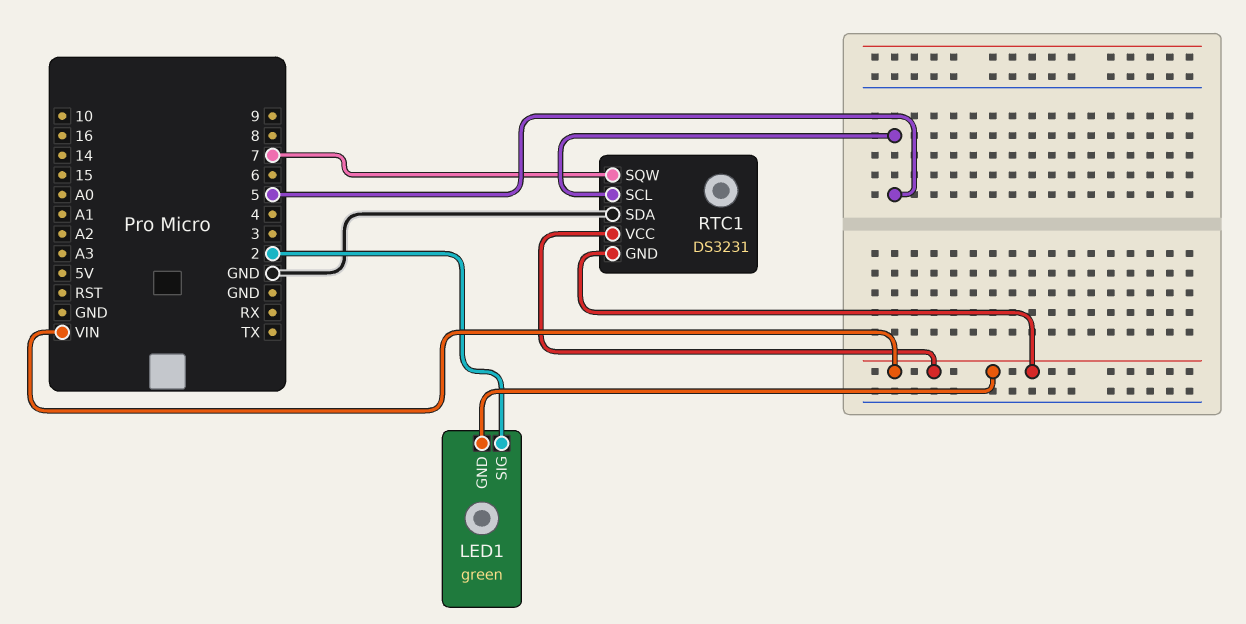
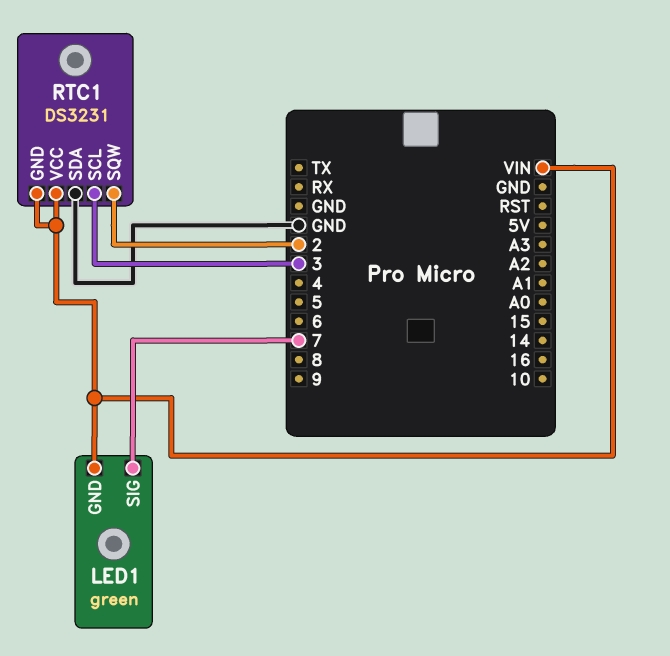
LED1 pin SIG: 2 -> 7
RTC1 pin SCL: 5 -> 3
RTC1 pin SQW: 7 -> 2

